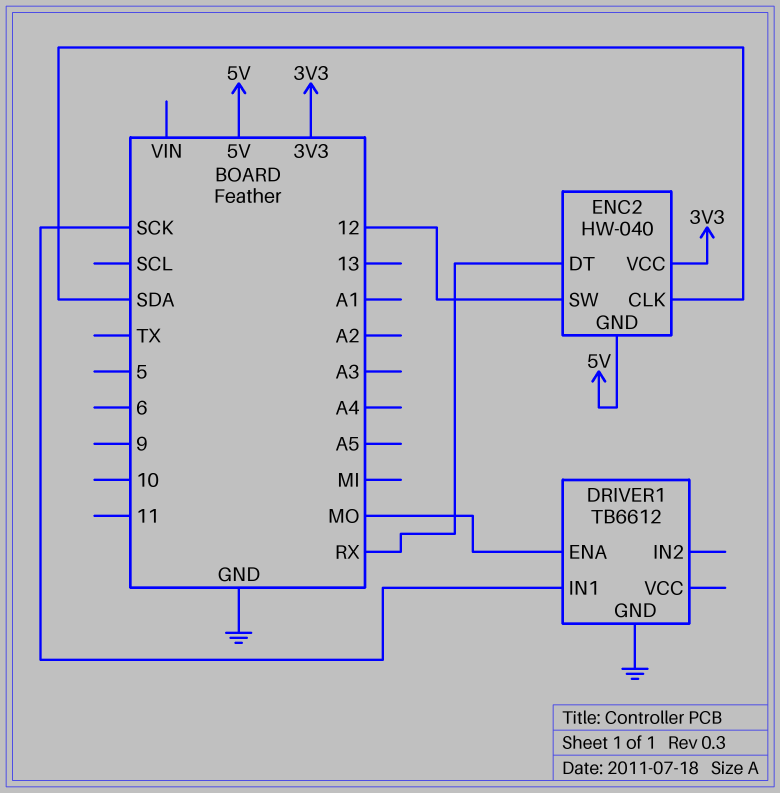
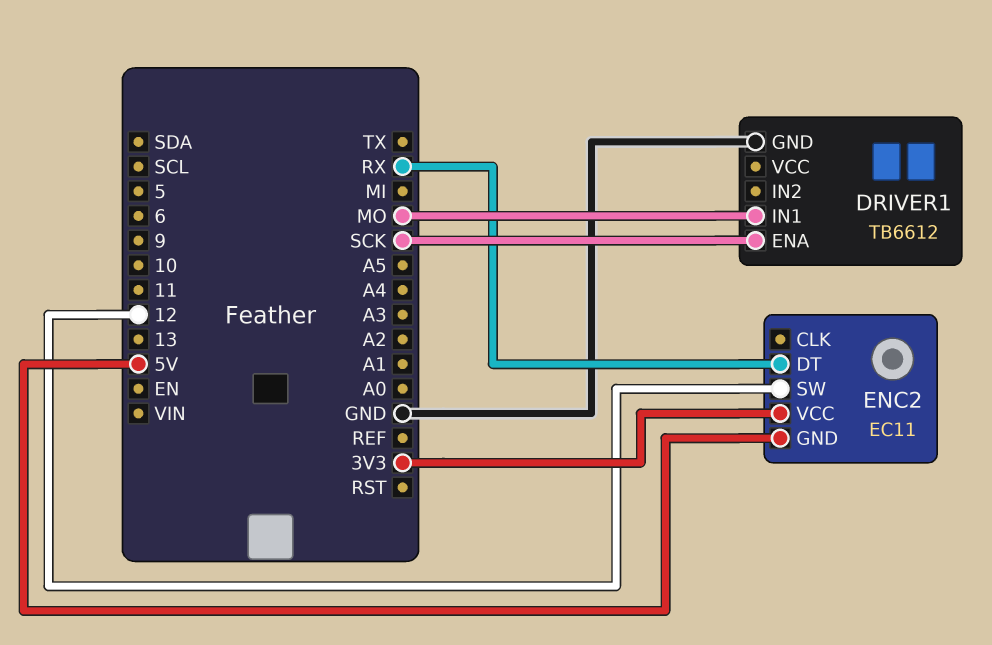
DRIVER1 pin ENA: MO -> SCK
DRIVER1 pin IN1: SCK -> MO
ENC2: HW-040 -> EC11
ENC2 pin CLK: SDA -> none

